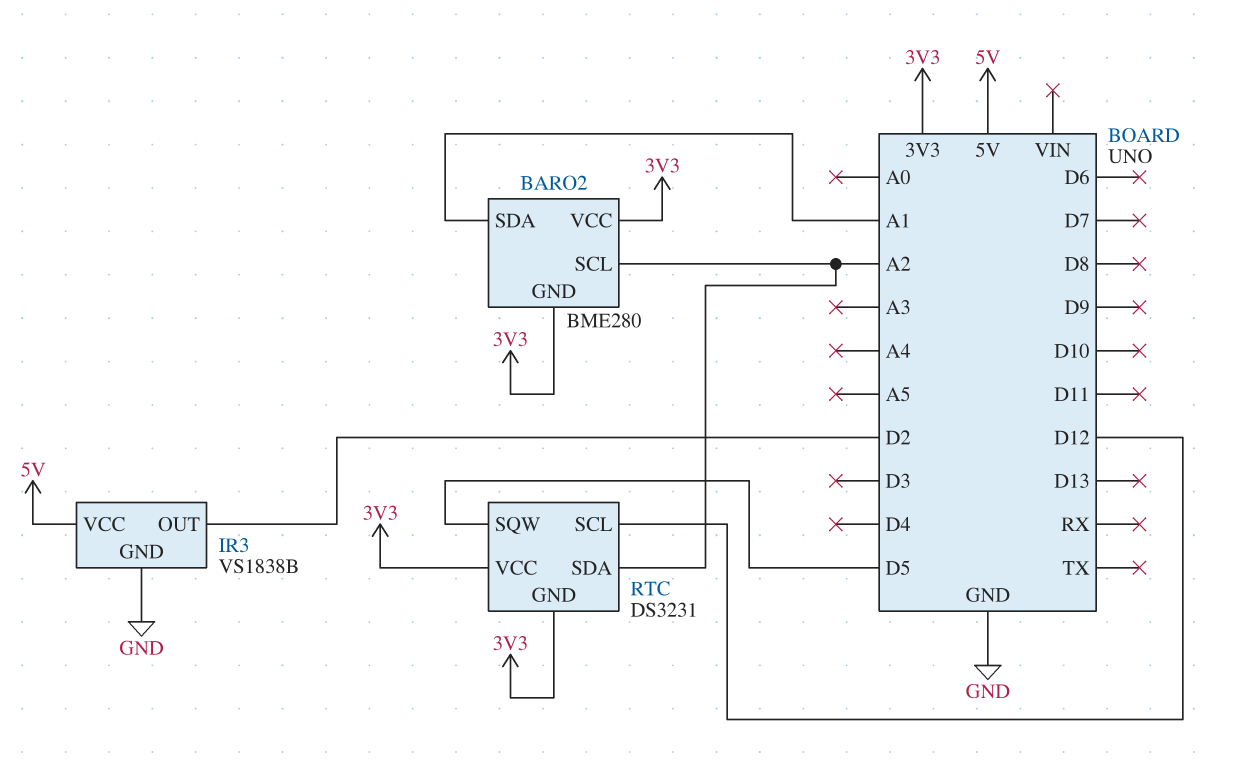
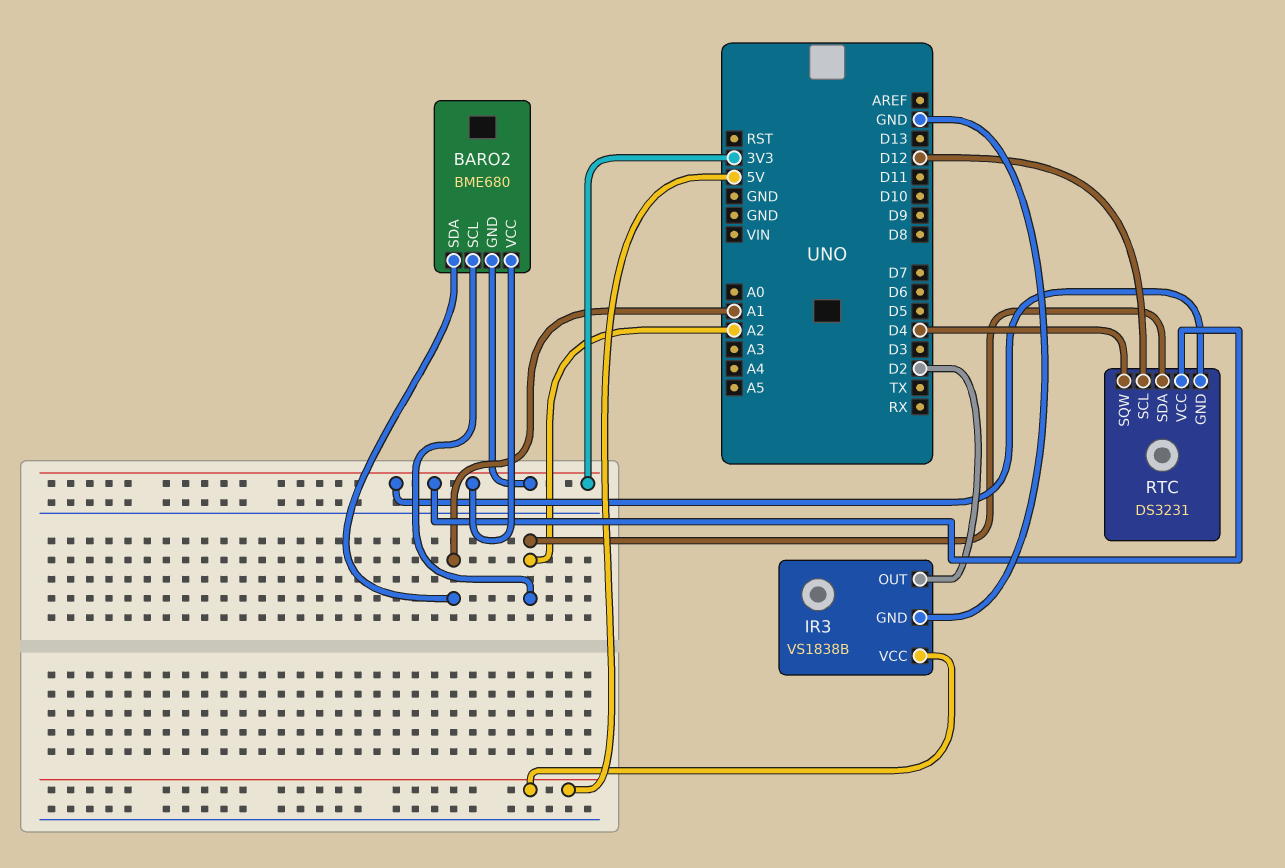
BARO2: BME280 -> BME680
RTC pin SQW: D5 -> D4

